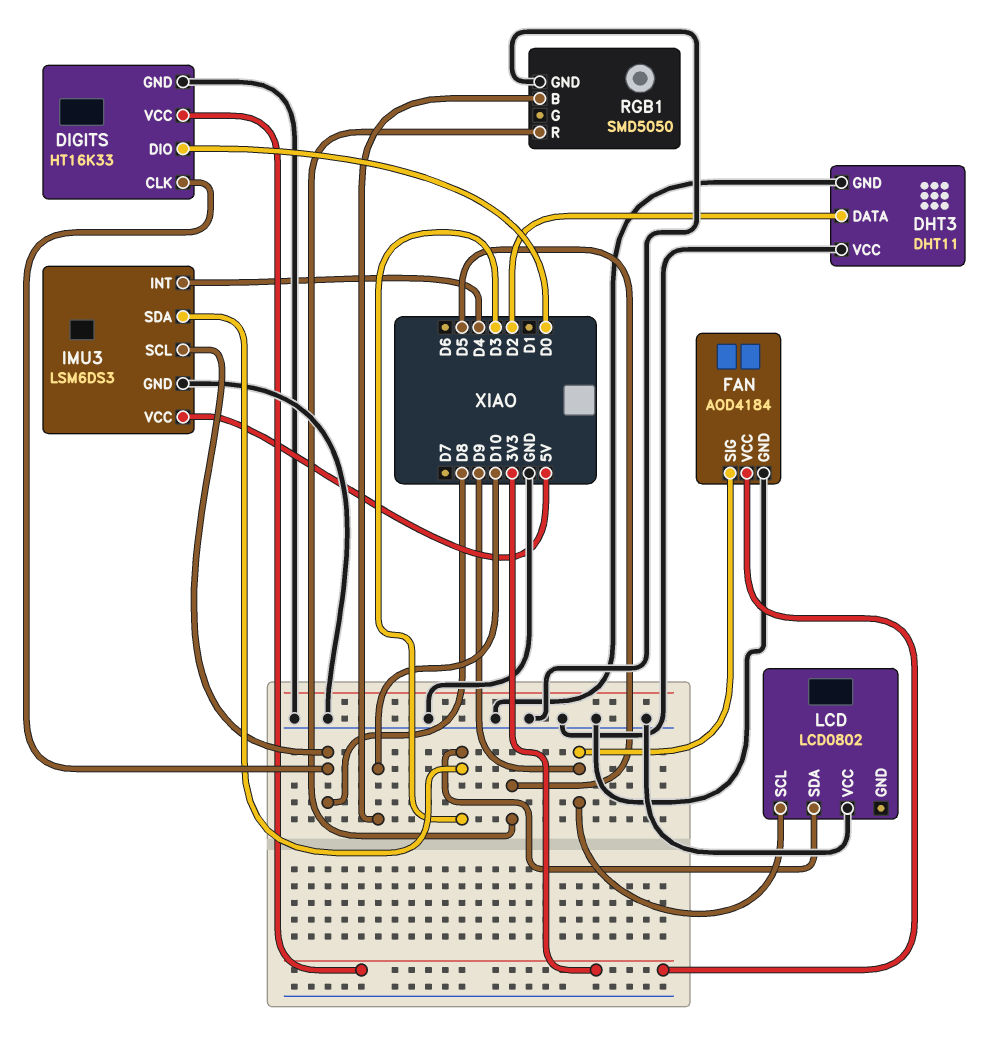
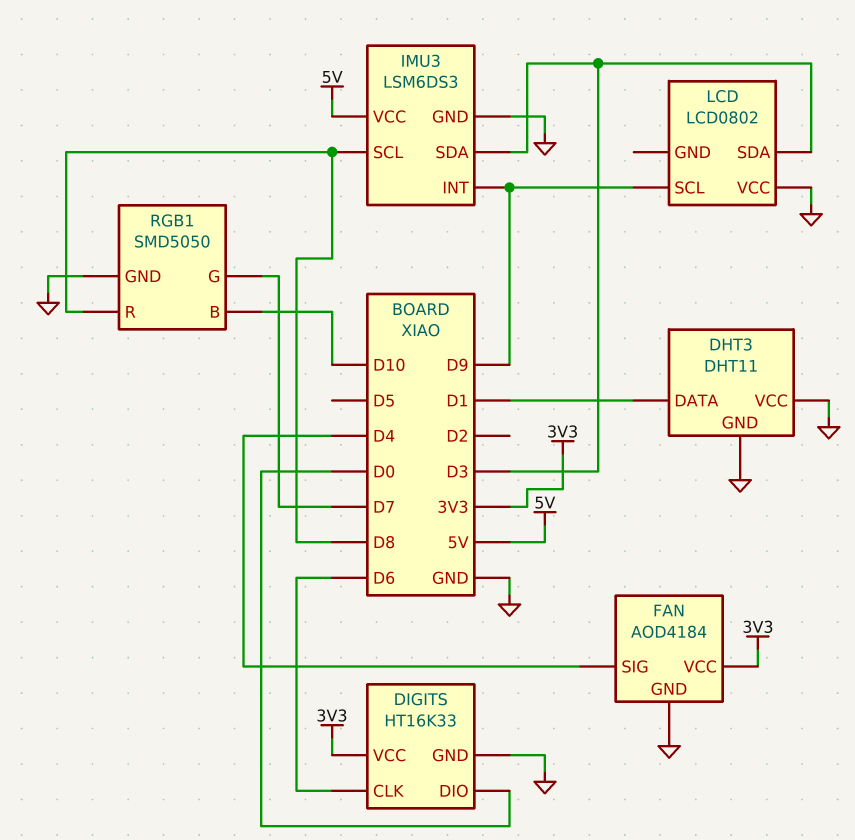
DHT3 pin DATA: D2 -> D1
DIGITS pin CLK: D8 -> D6
FAN pin SIG: D9 -> D4
IMU3 pin INT: D4 -> D9
RGB1 pin G: none -> D7
RGB1 pin R: D5 -> D8

